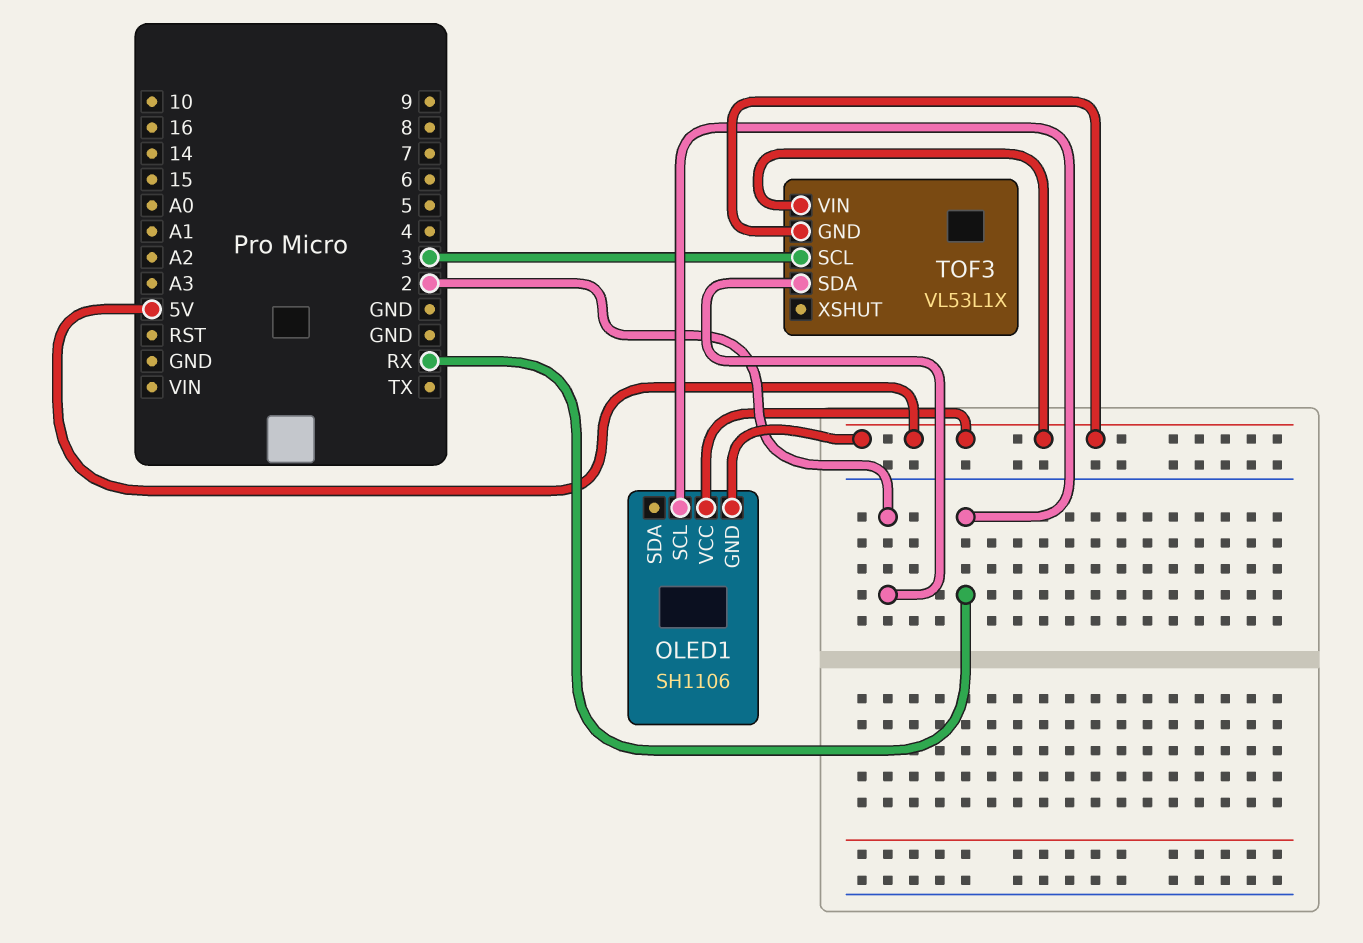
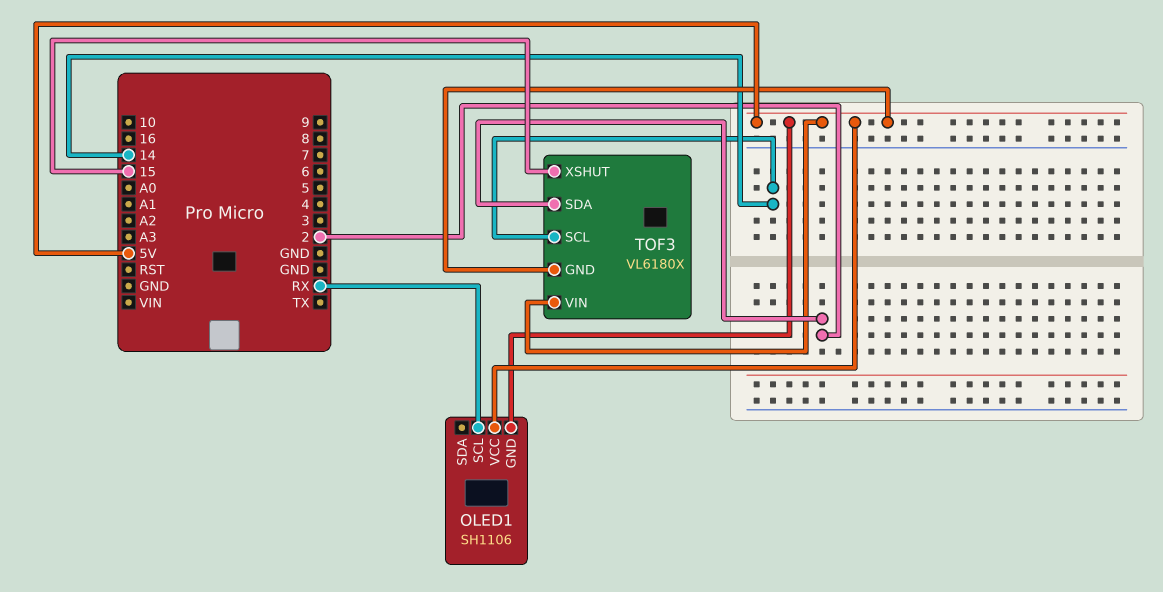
TOF3: VL53L1X -> VL6180X
TOF3 pin SCL: 3 -> 14
TOF3 pin XSHUT: none -> 15

